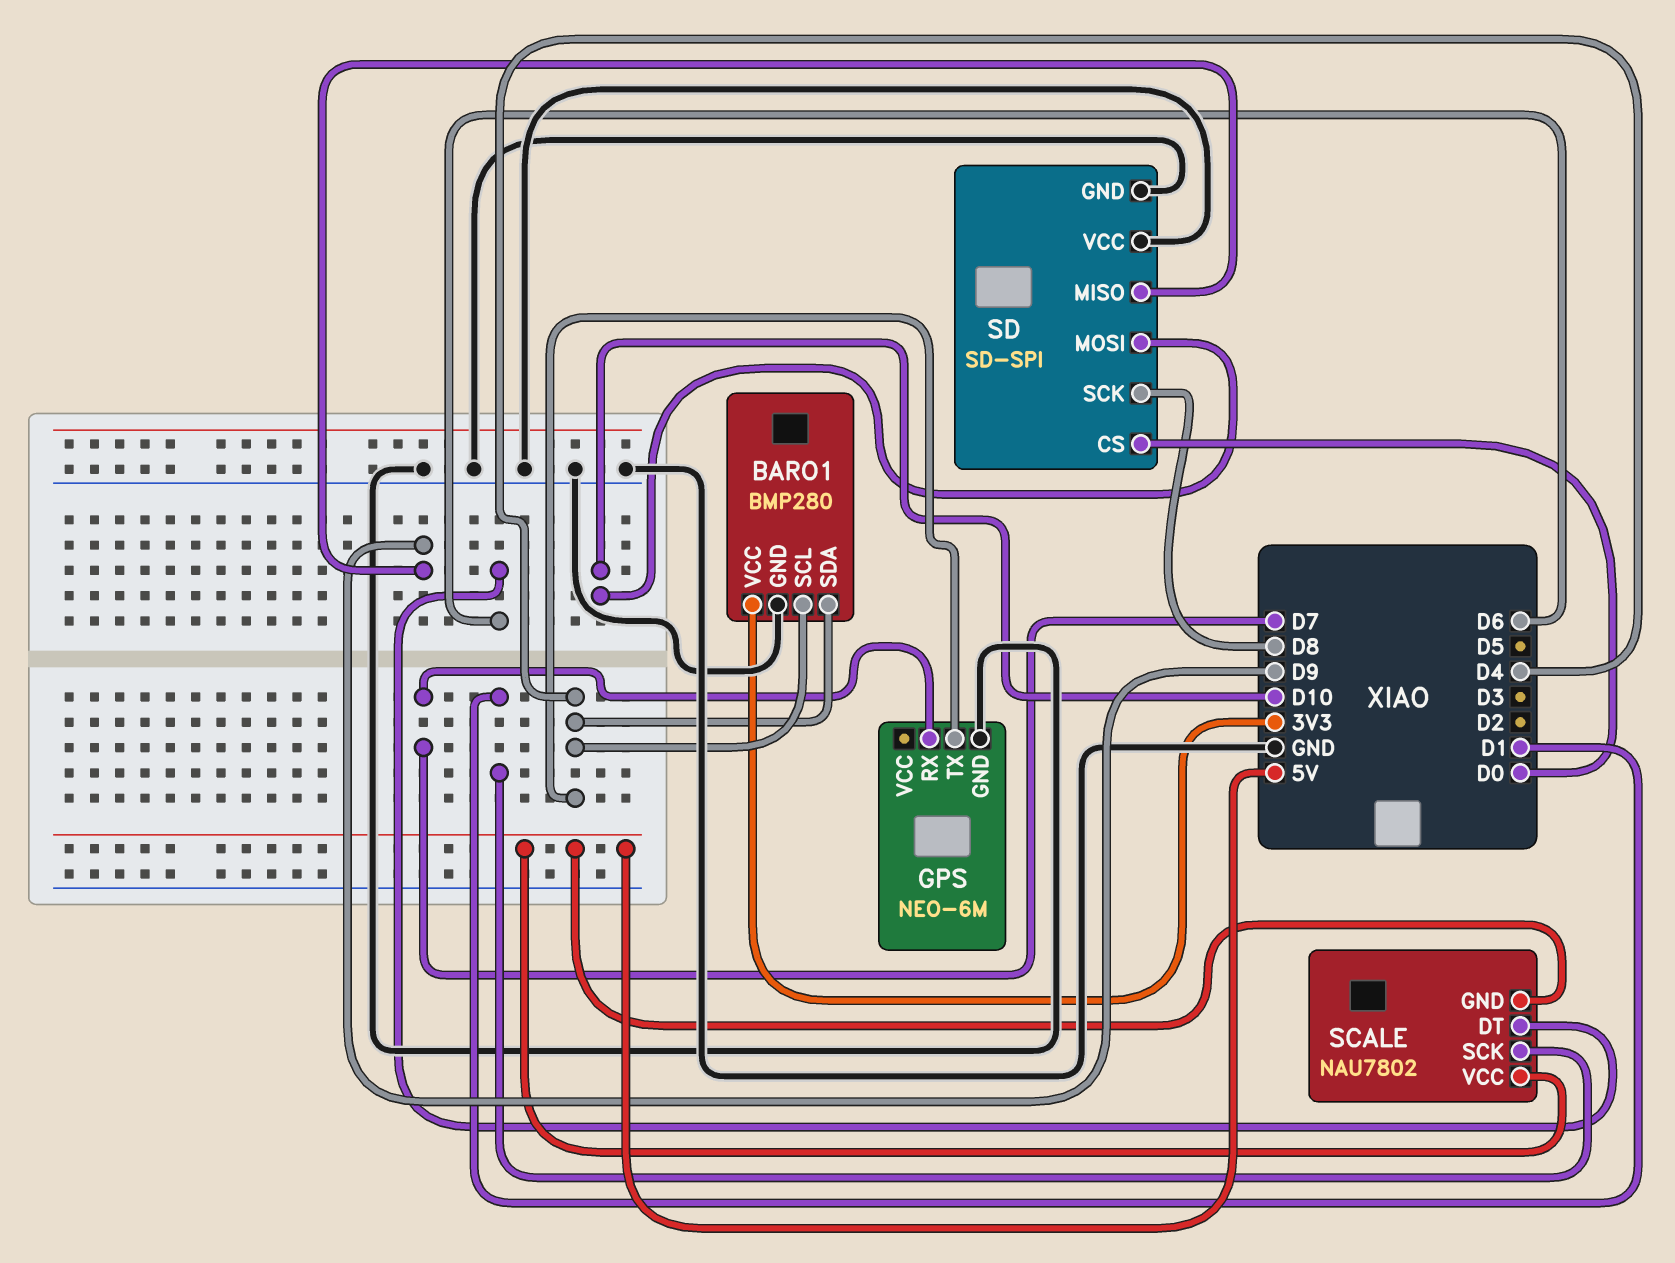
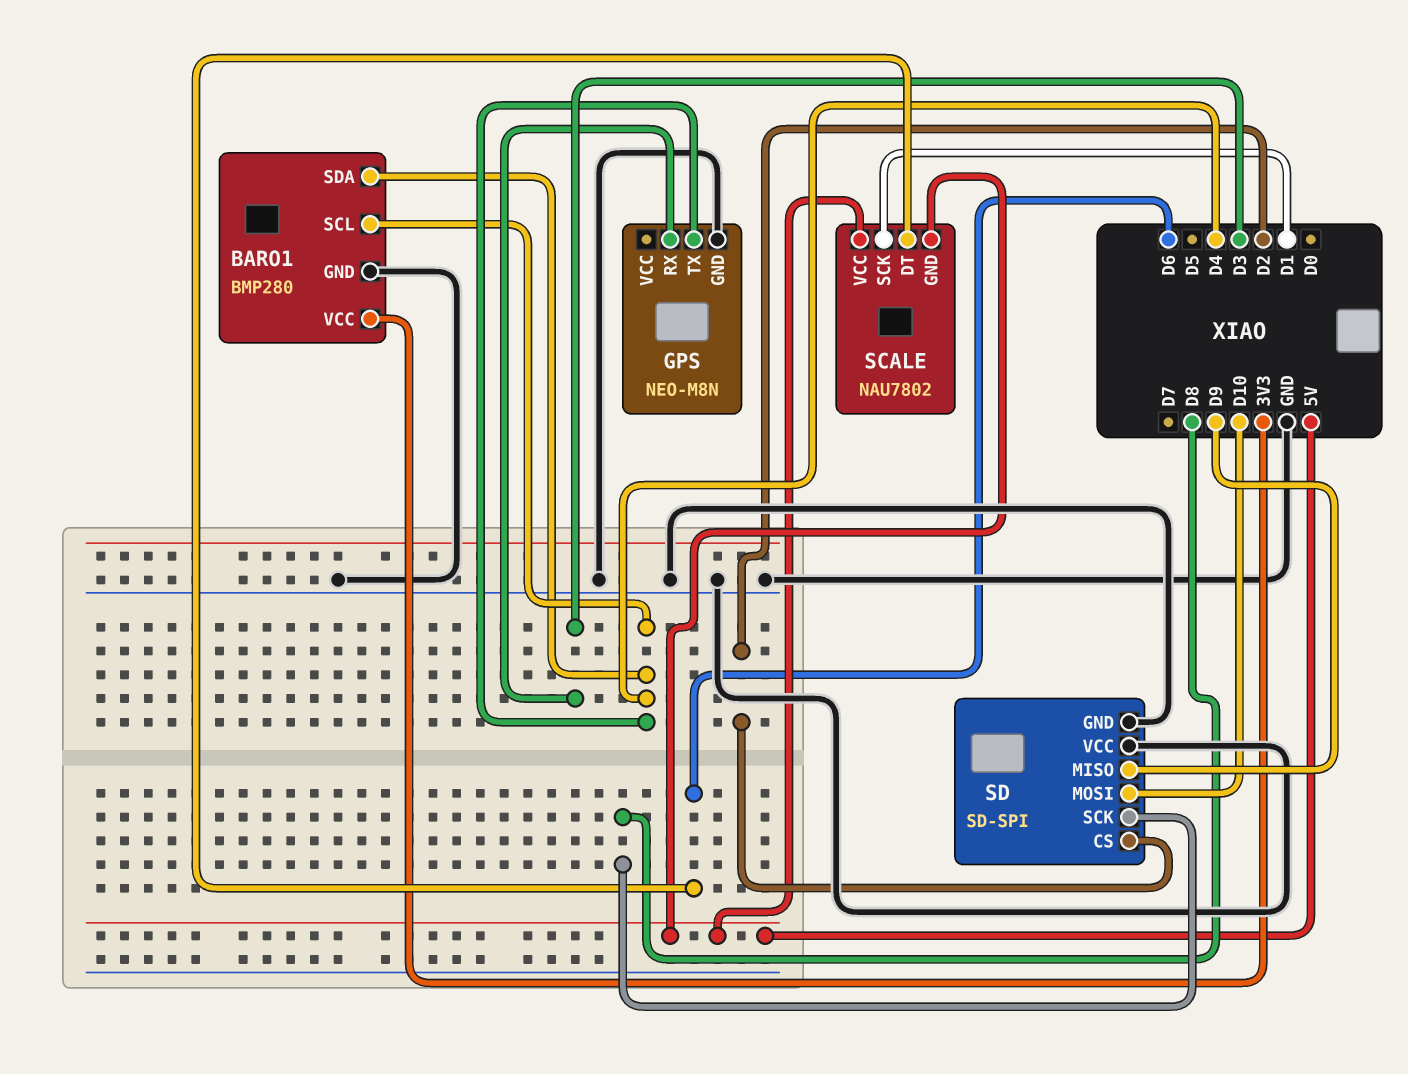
GPS: NEO-6M -> NEO-M8N
GPS pin RX: D7 -> D3
SD pin CS: D0 -> D2

